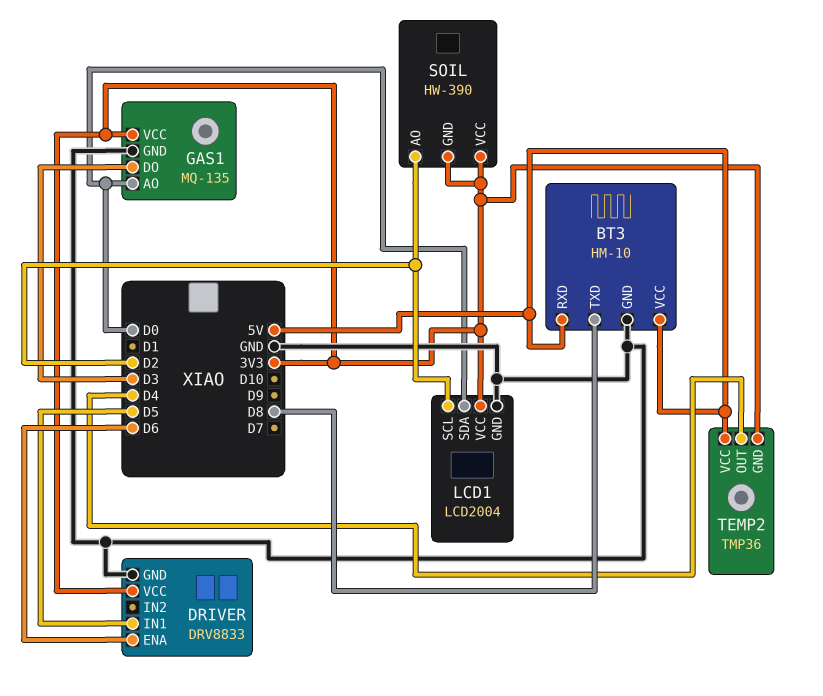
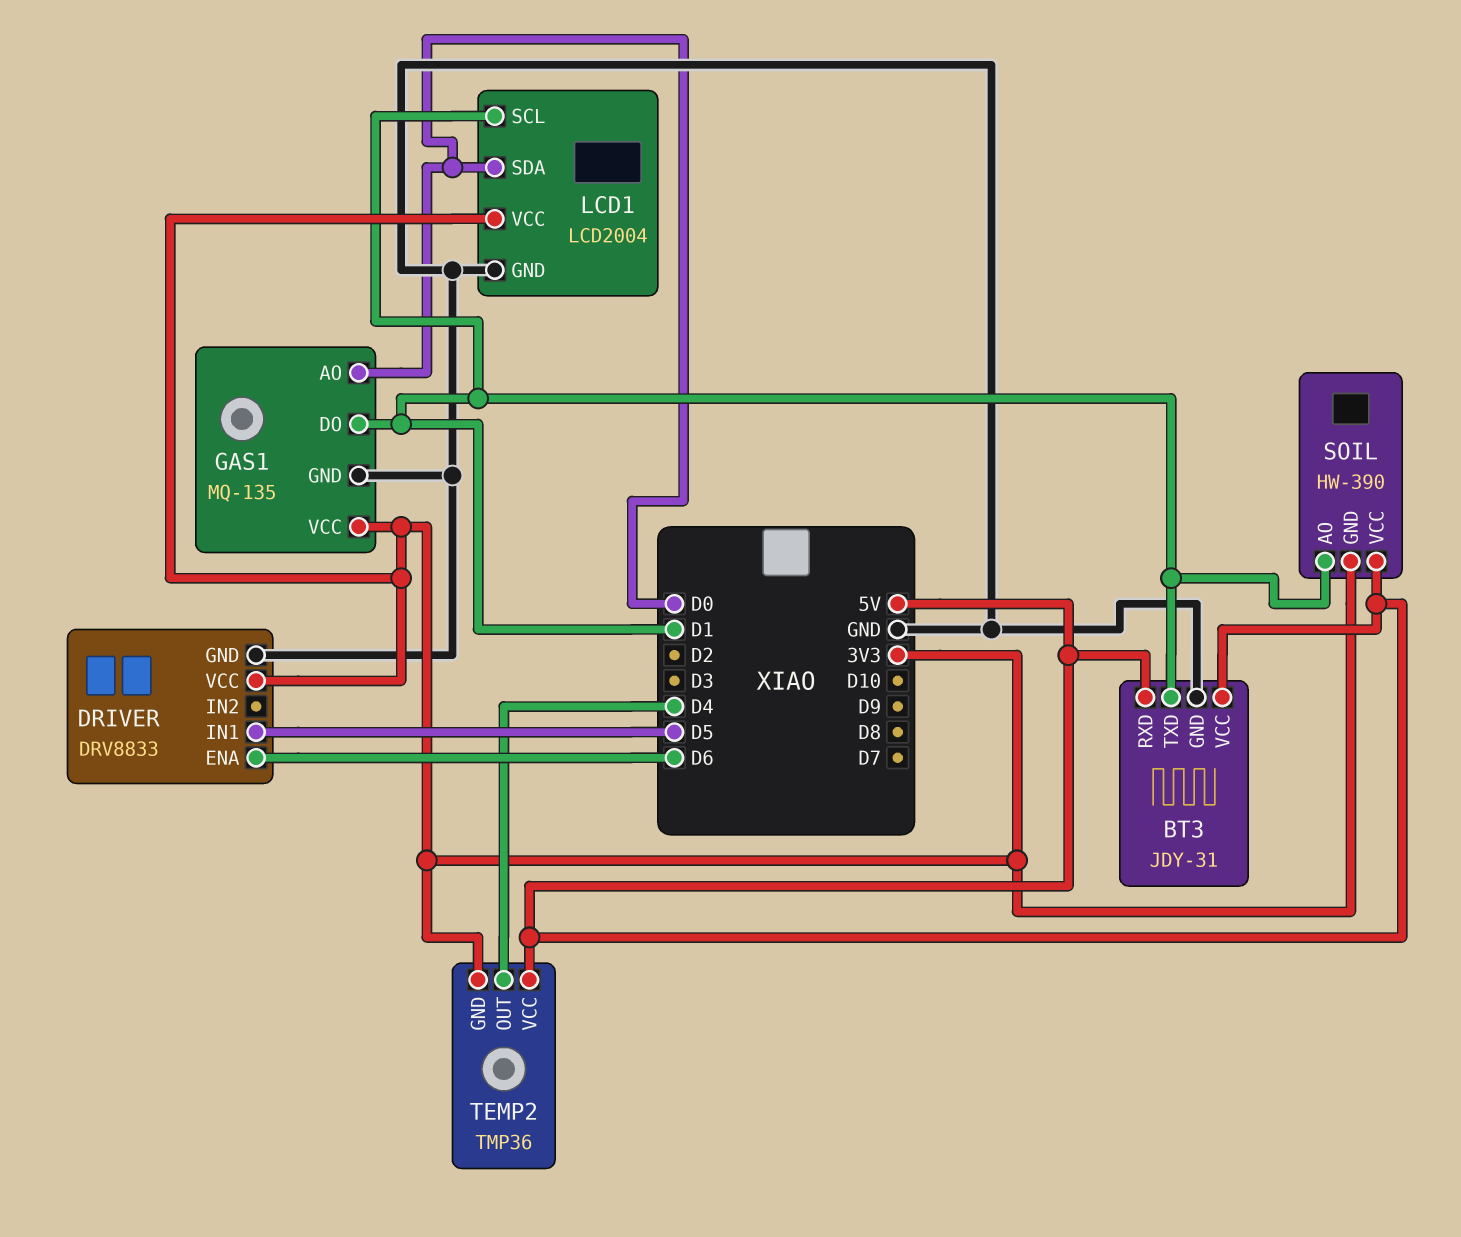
BT3: HM-10 -> JDY-31
BT3 pin TXD: D8 -> D1
GAS1 pin DO: D3 -> D1
LCD1 pin SCL: D2 -> D1
SOIL pin AO: D2 -> D1
SOIL pin VCC: 3V3 -> 5V

